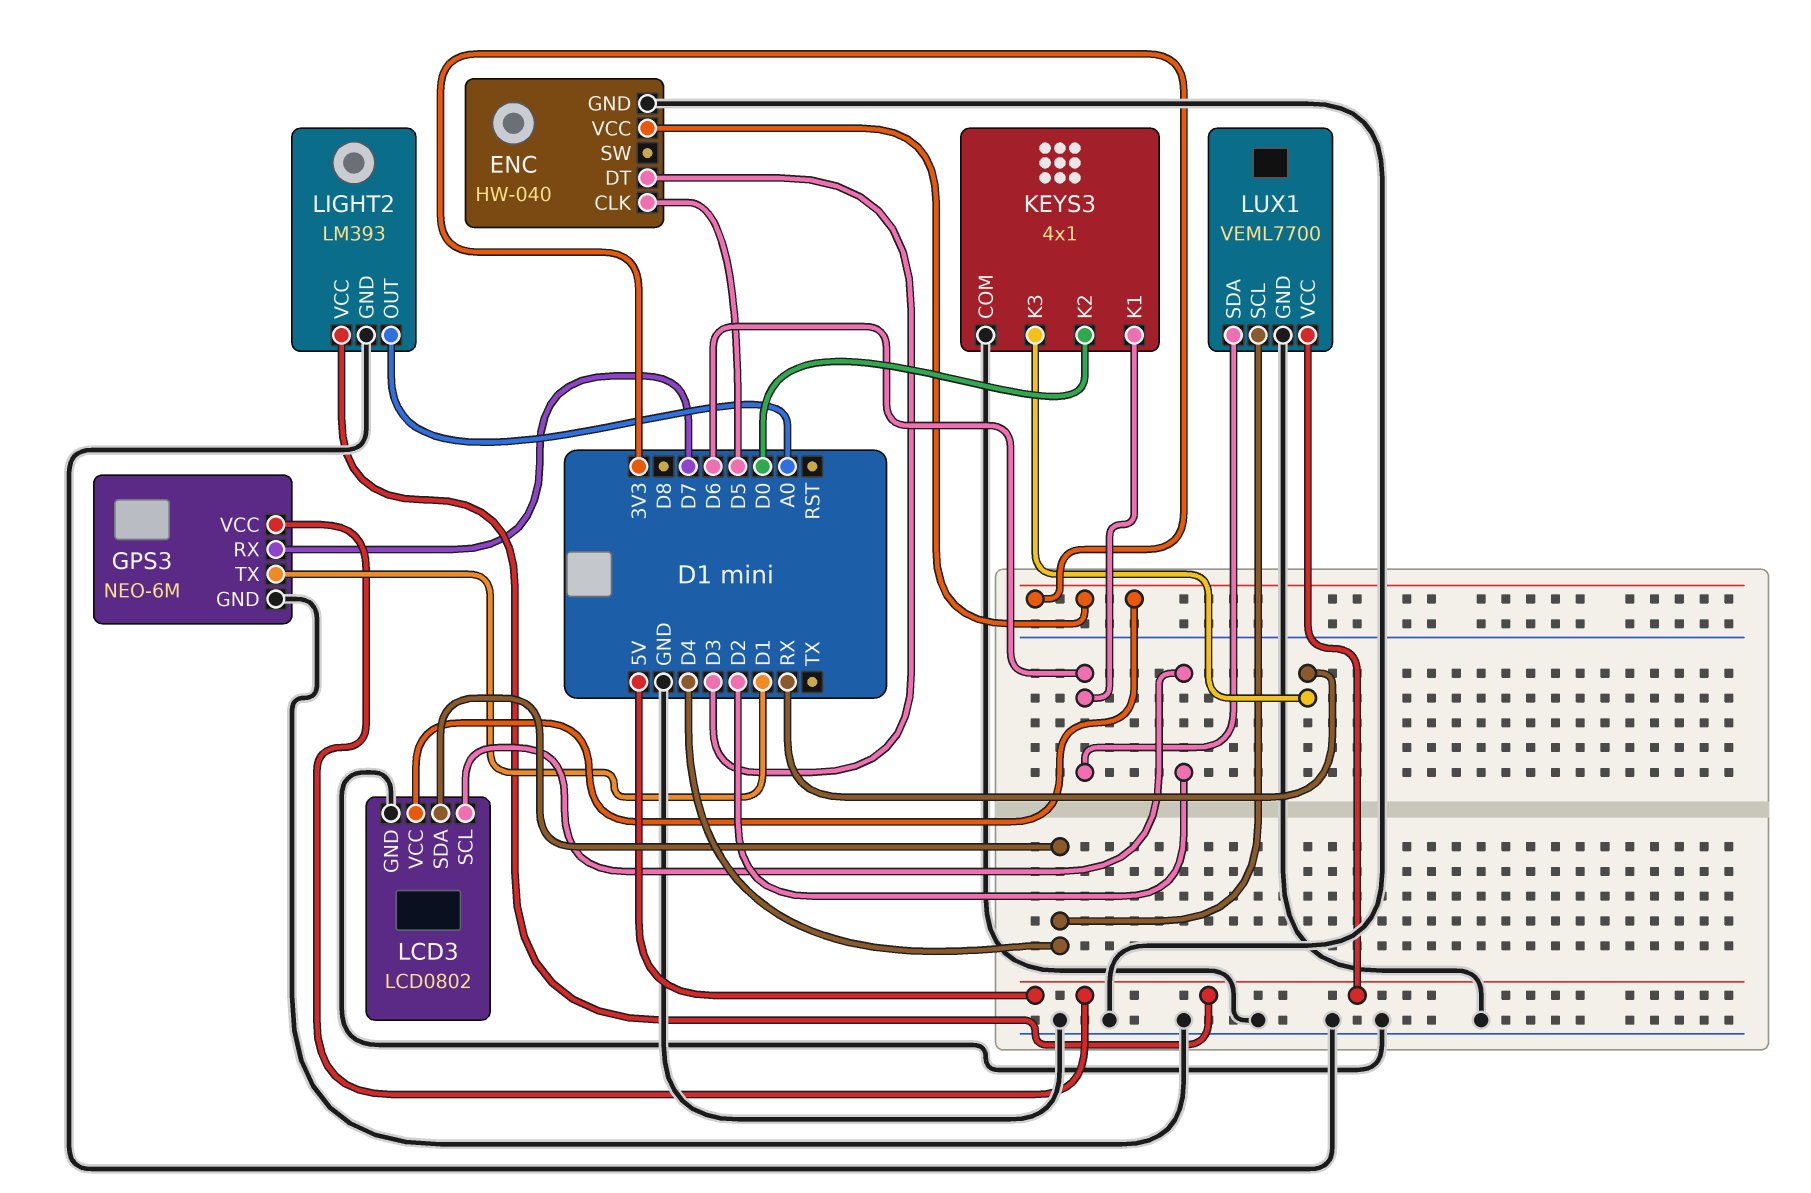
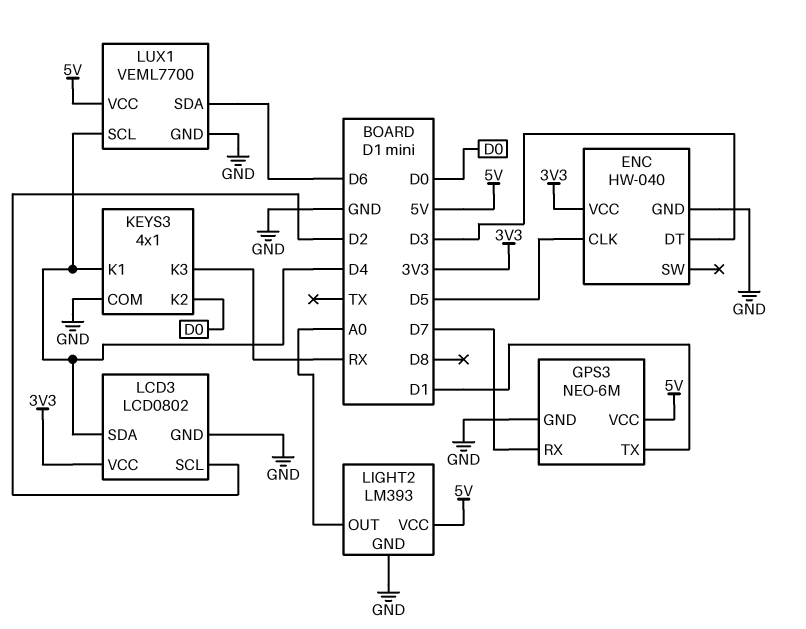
KEYS3 pin K1: D6 -> D4

